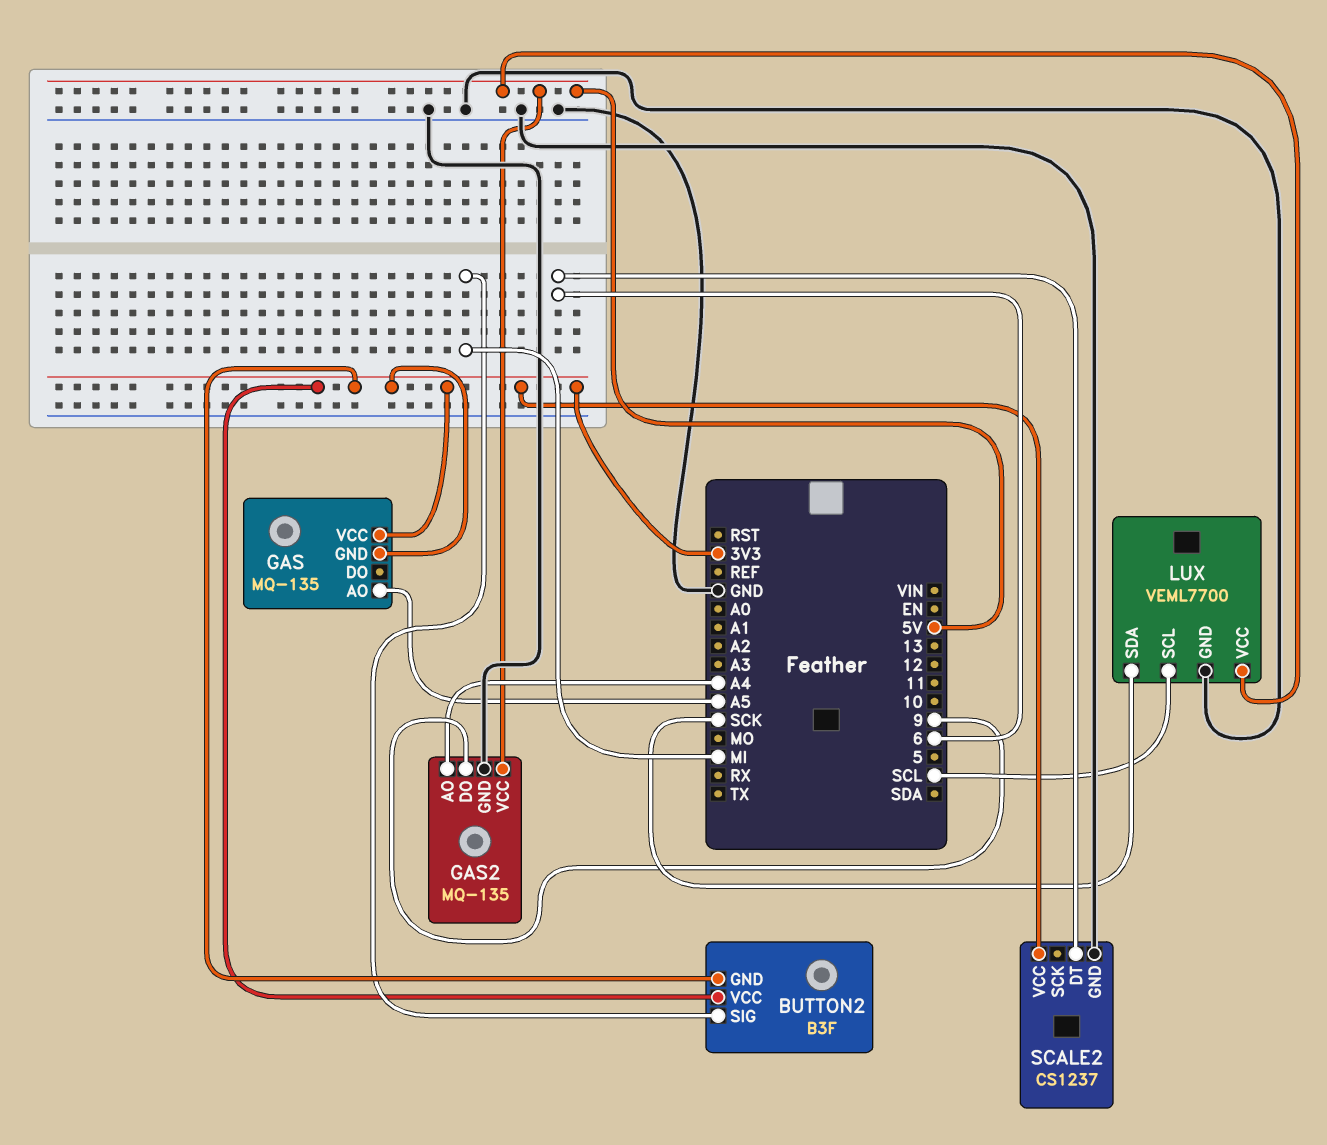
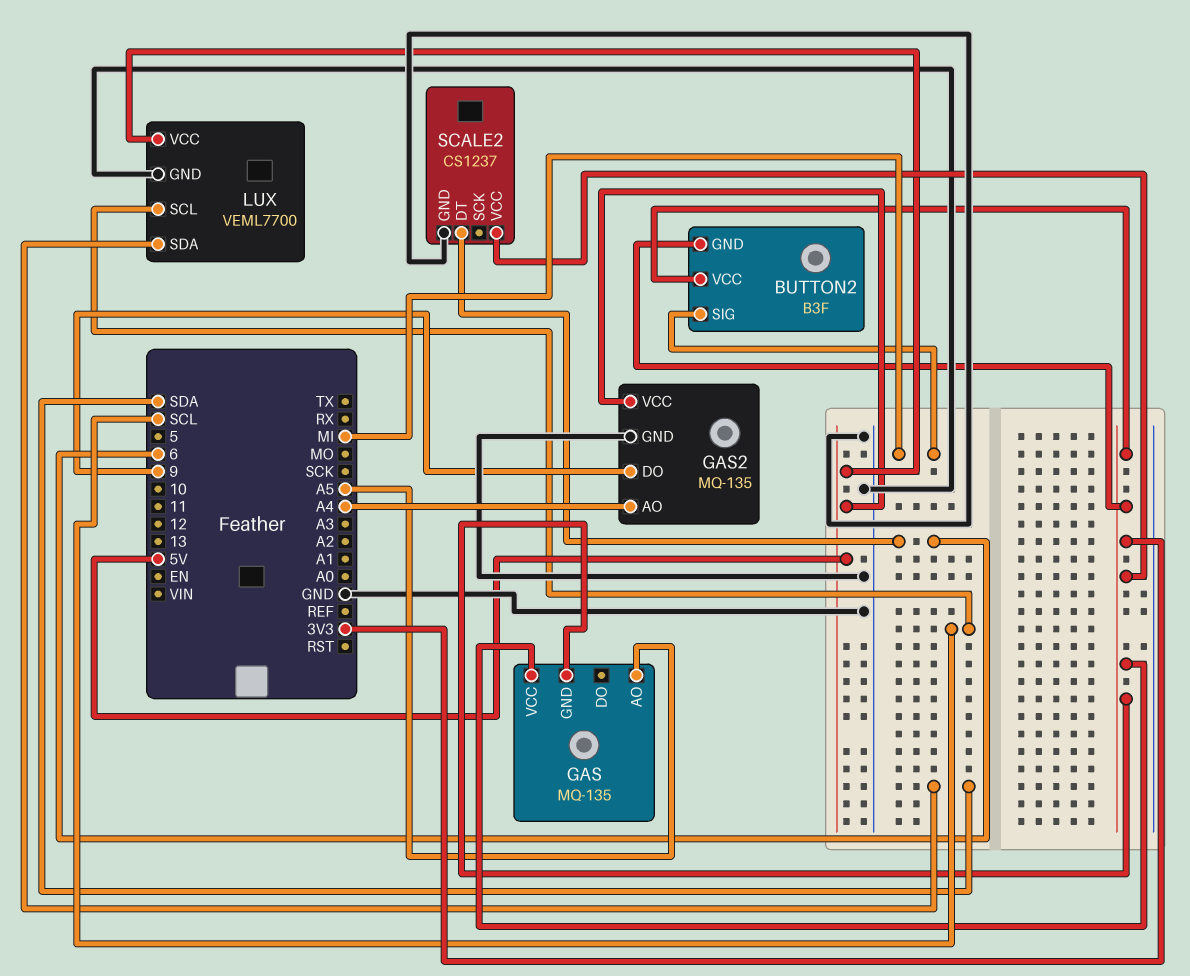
LUX pin SDA: SCK -> SDA

